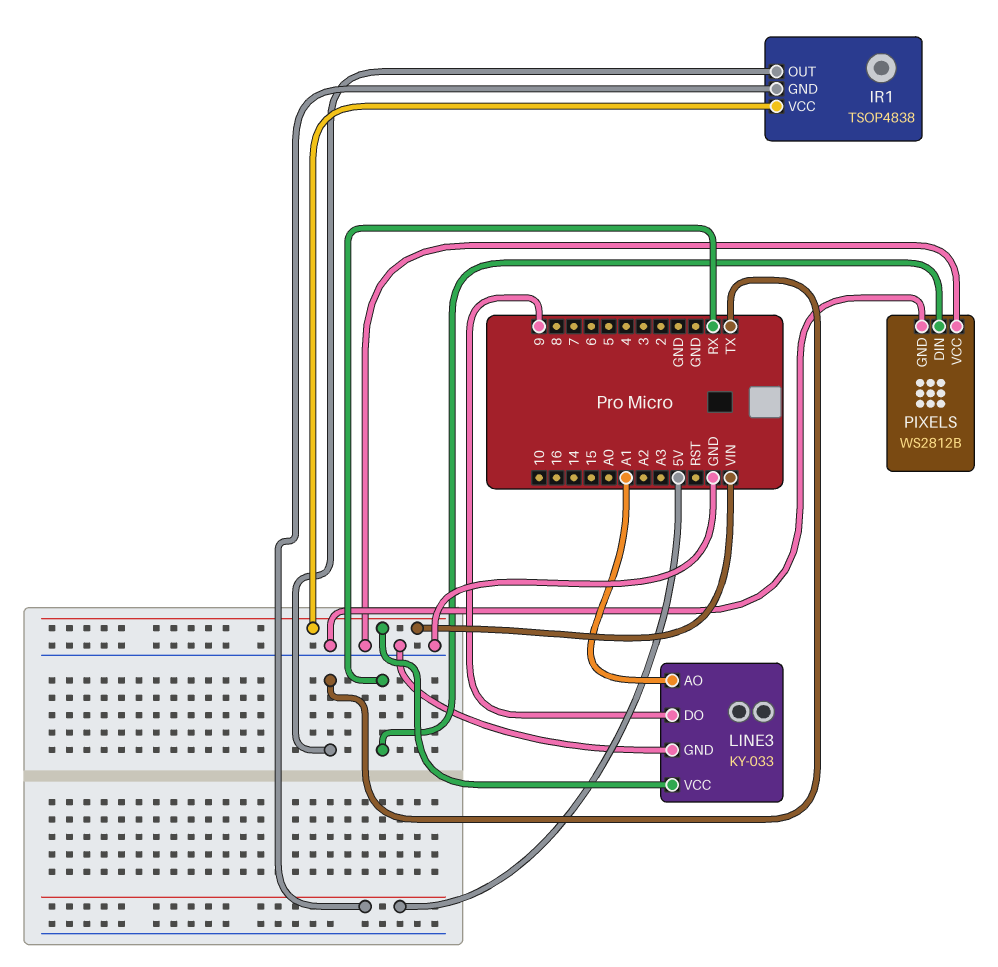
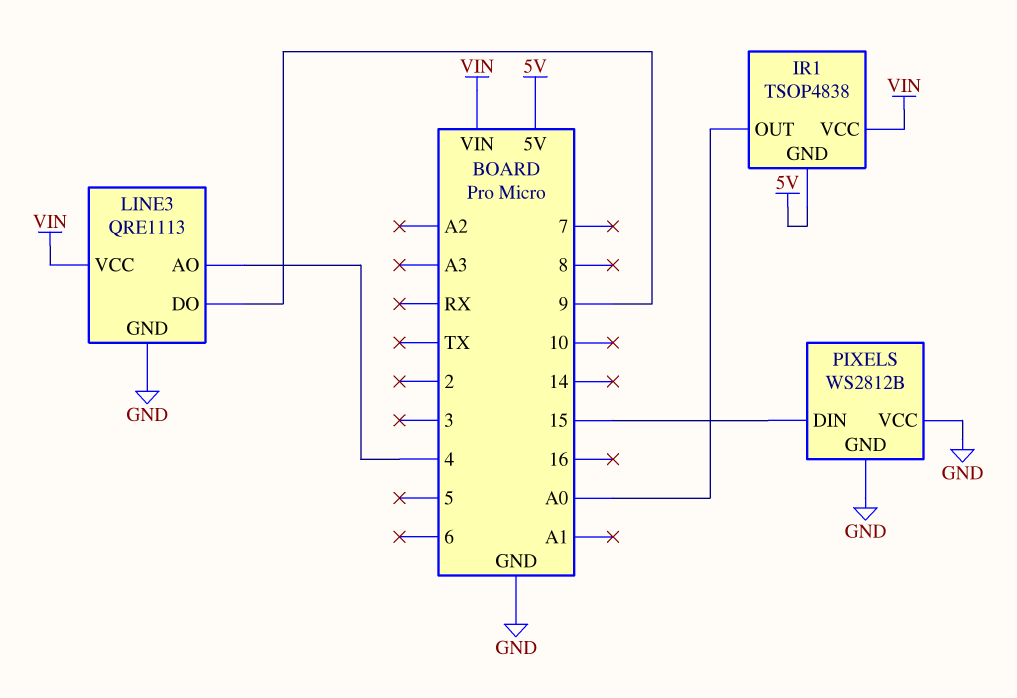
IR1 pin OUT: TX -> A0
LINE3: KY-033 -> QRE1113
LINE3 pin AO: A1 -> 4
PIXELS pin DIN: RX -> 15

